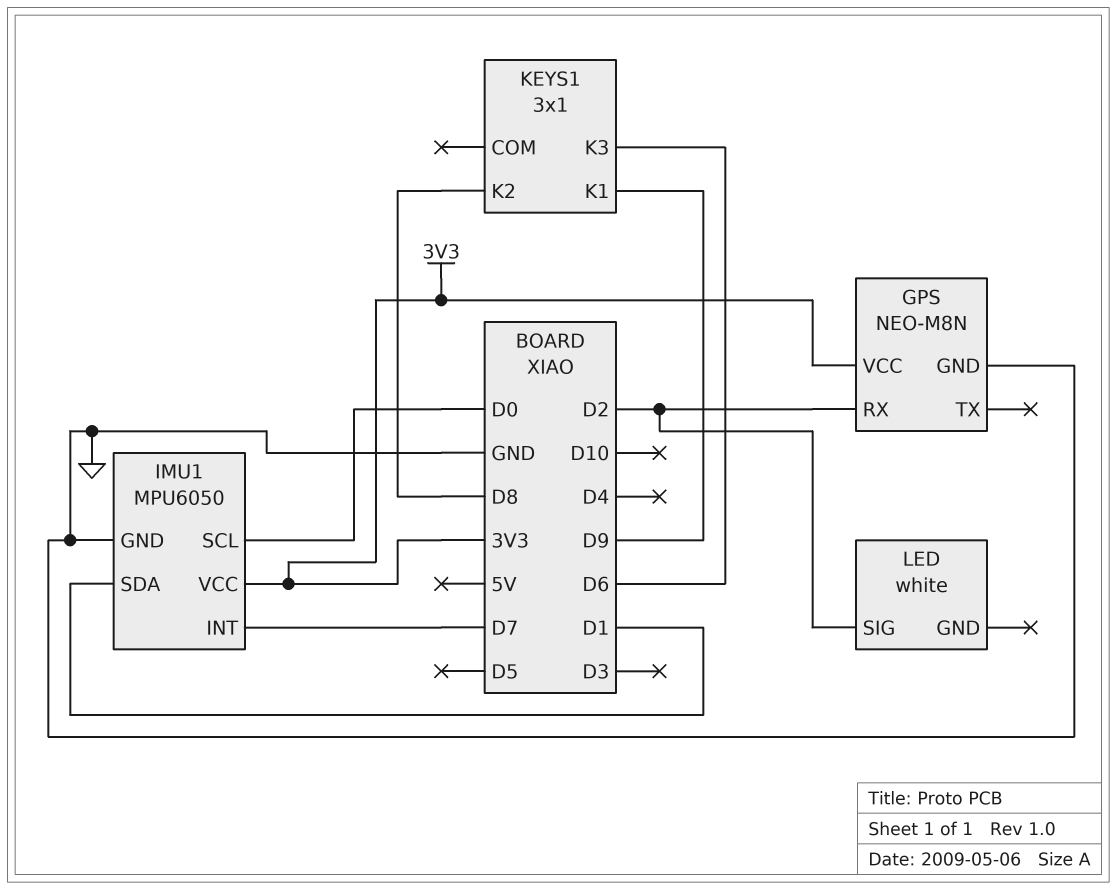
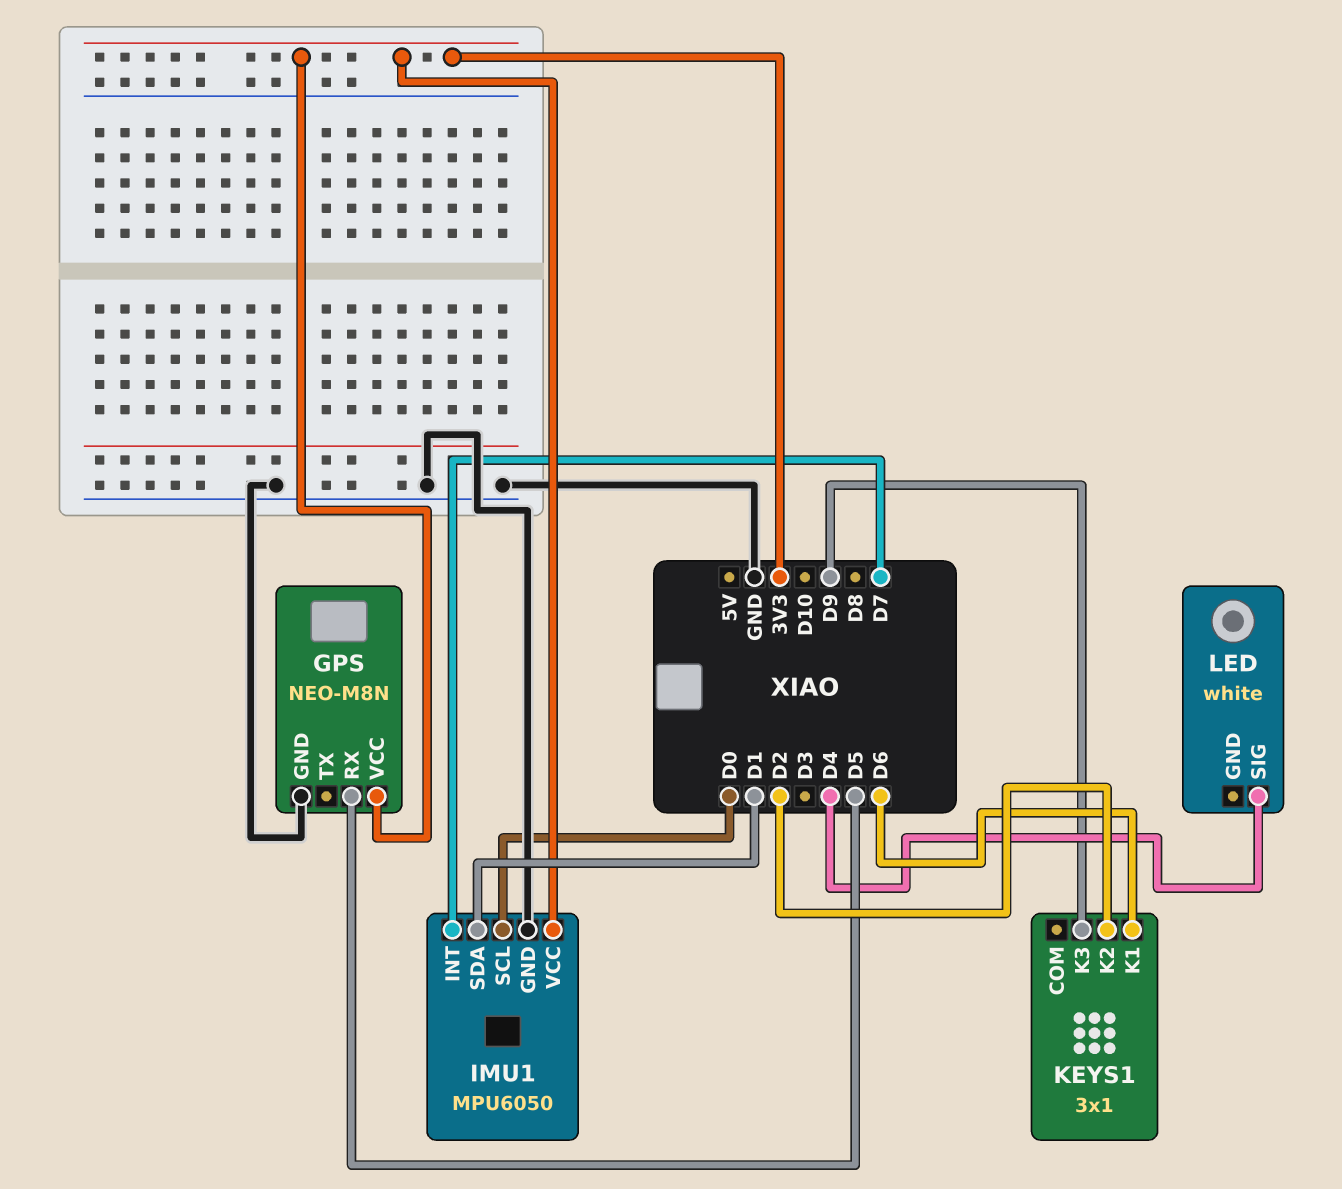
GPS pin RX: D2 -> D5
KEYS1 pin K1: D9 -> D6
KEYS1 pin K2: D8 -> D2
KEYS1 pin K3: D6 -> D9
LED pin SIG: D2 -> D4

